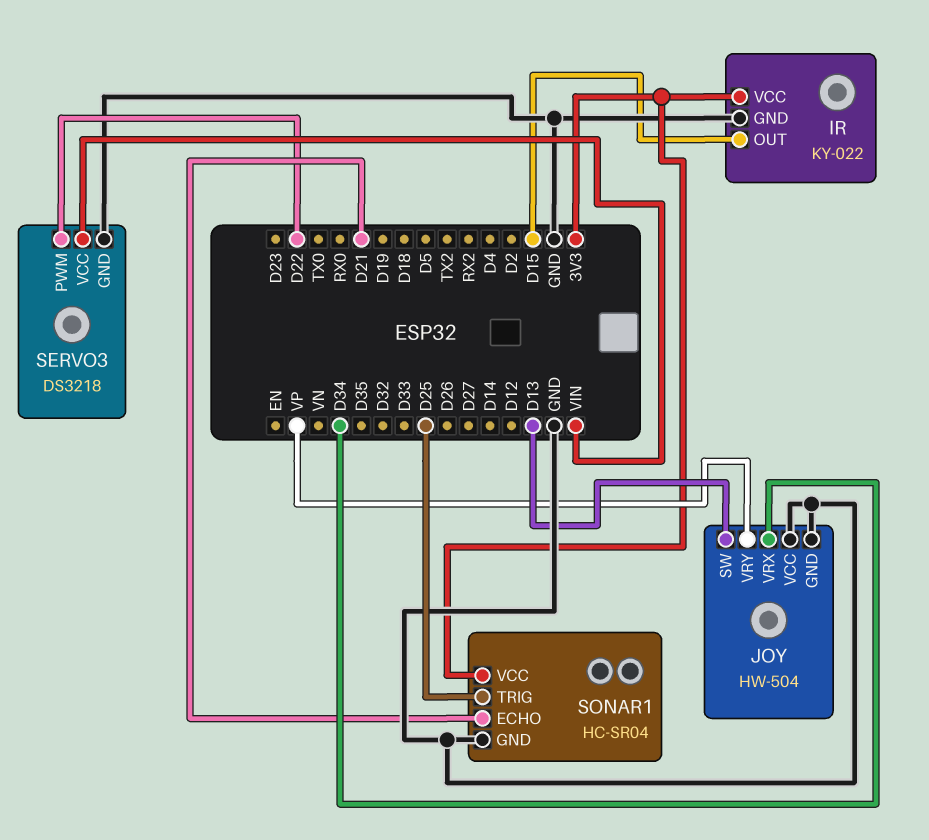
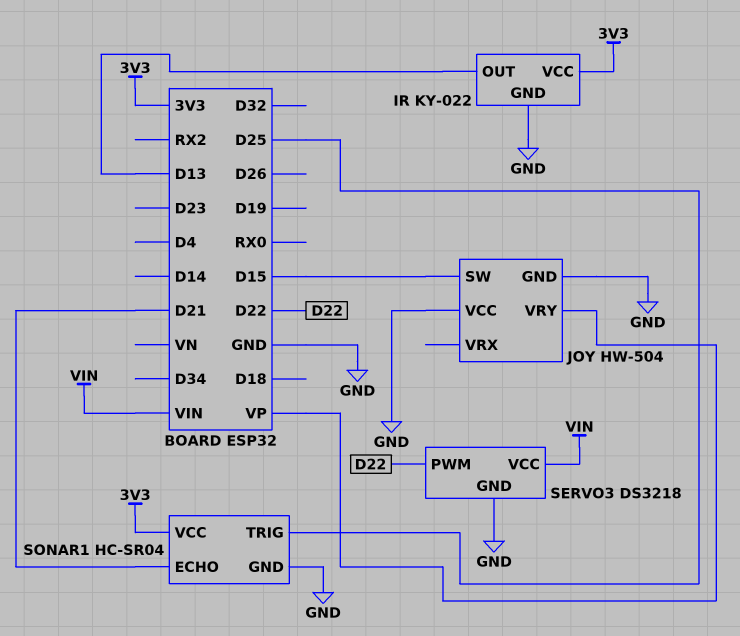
IR pin OUT: D15 -> D13
JOY pin SW: D13 -> D15
JOY pin VRX: D34 -> none

